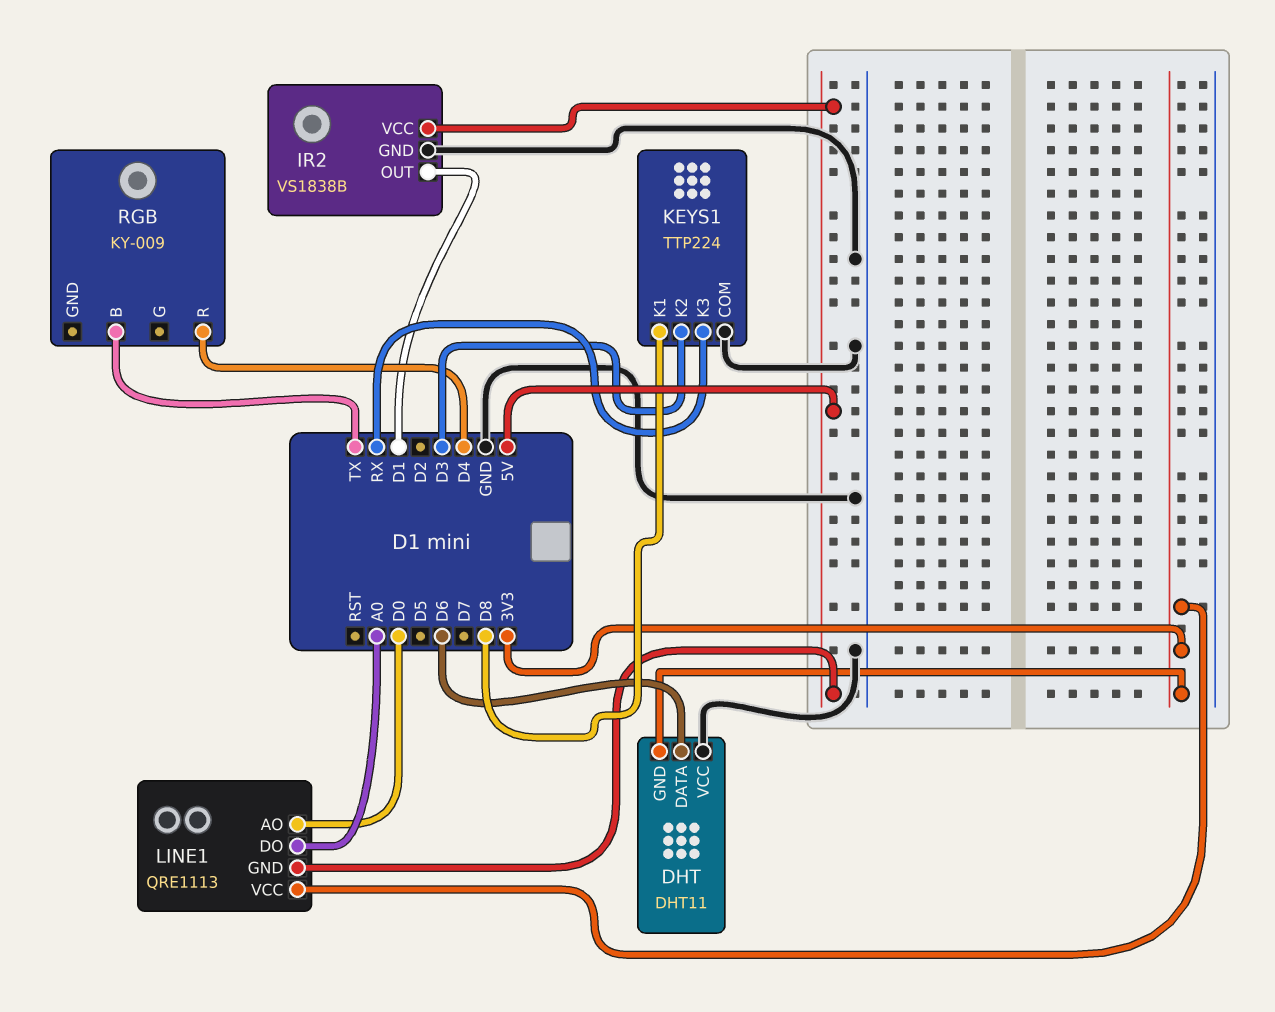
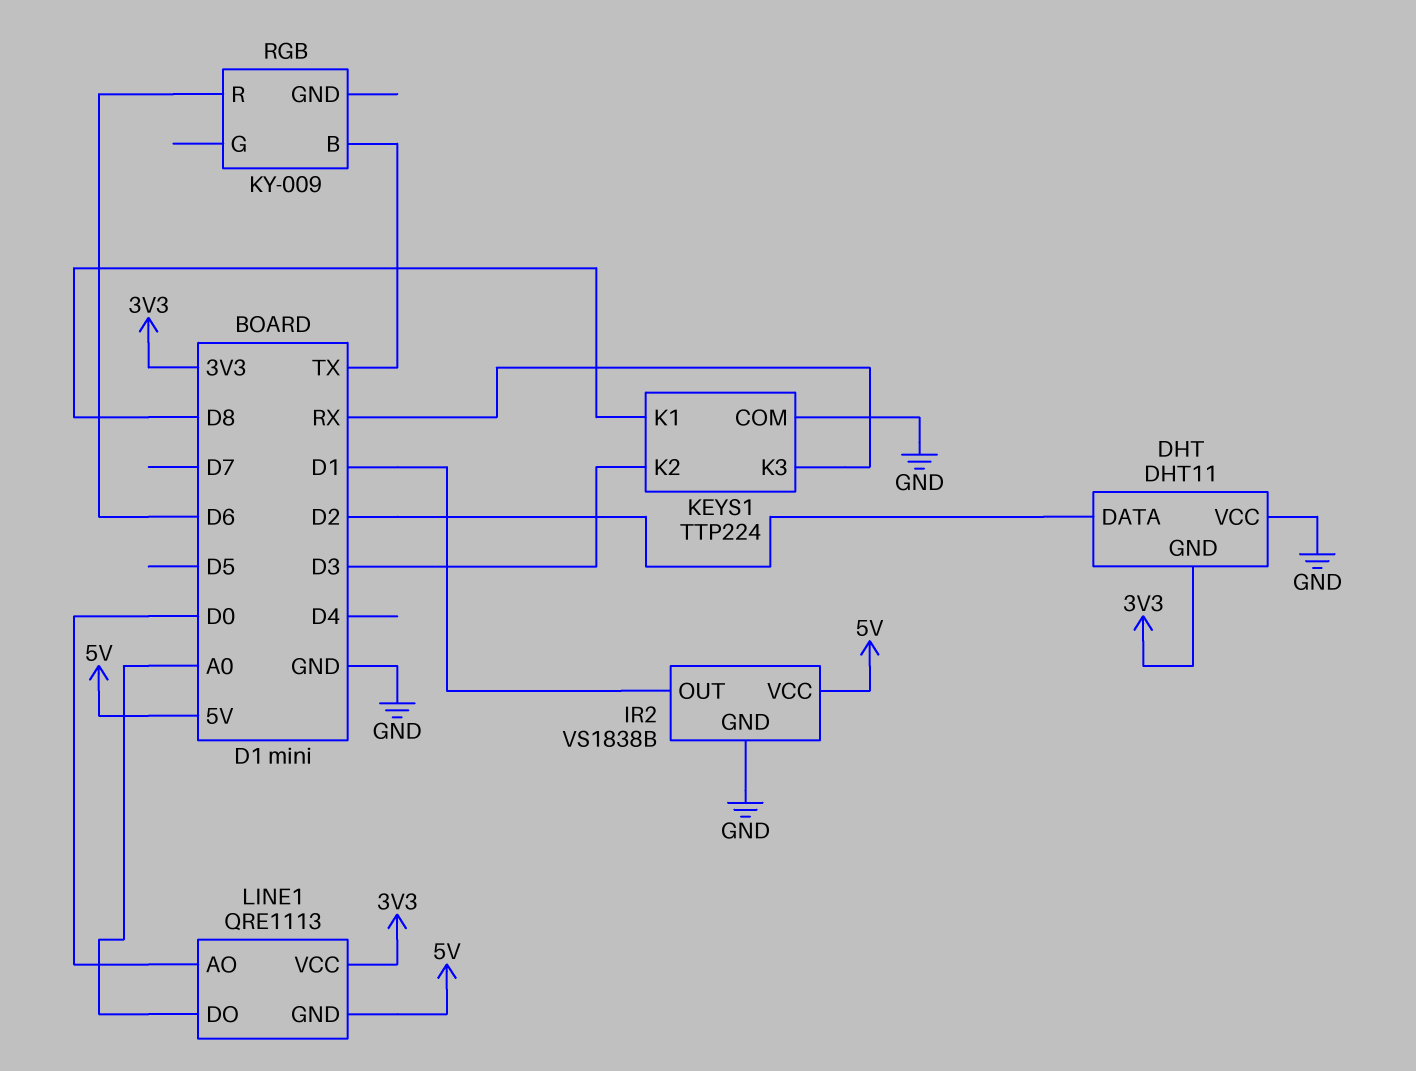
DHT pin DATA: D6 -> D2
RGB pin R: D4 -> D6

